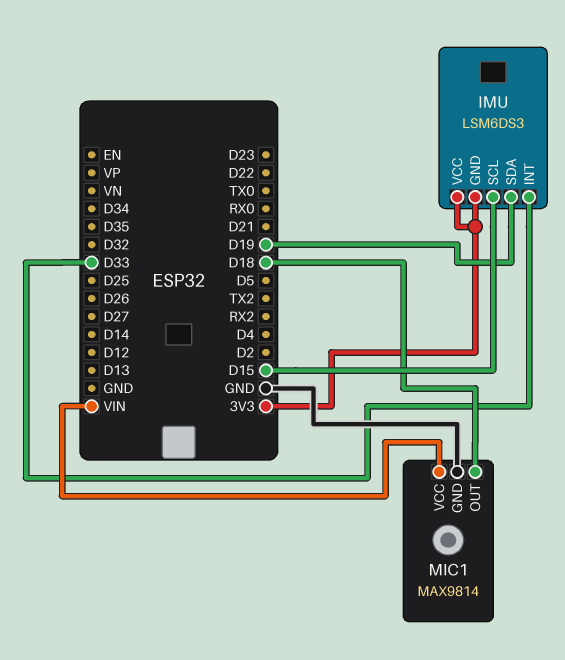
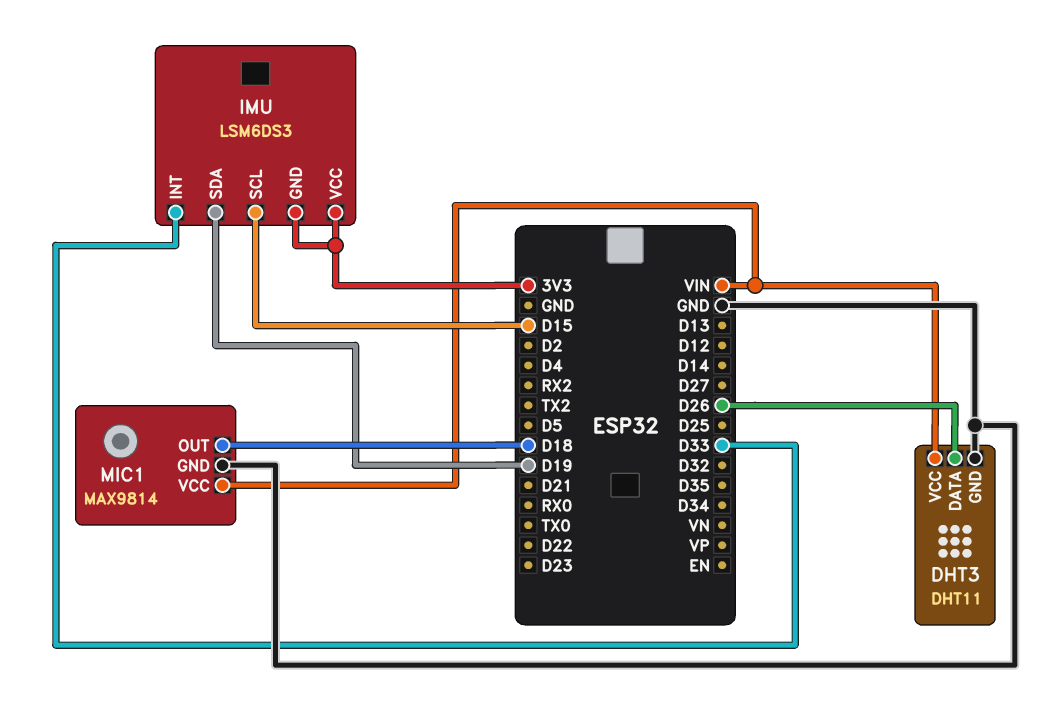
DHT3: none -> DHT11
DHT3 pin DATA: none -> D26
DHT3 pin GND: none -> GND
DHT3 pin VCC: none -> VIN

